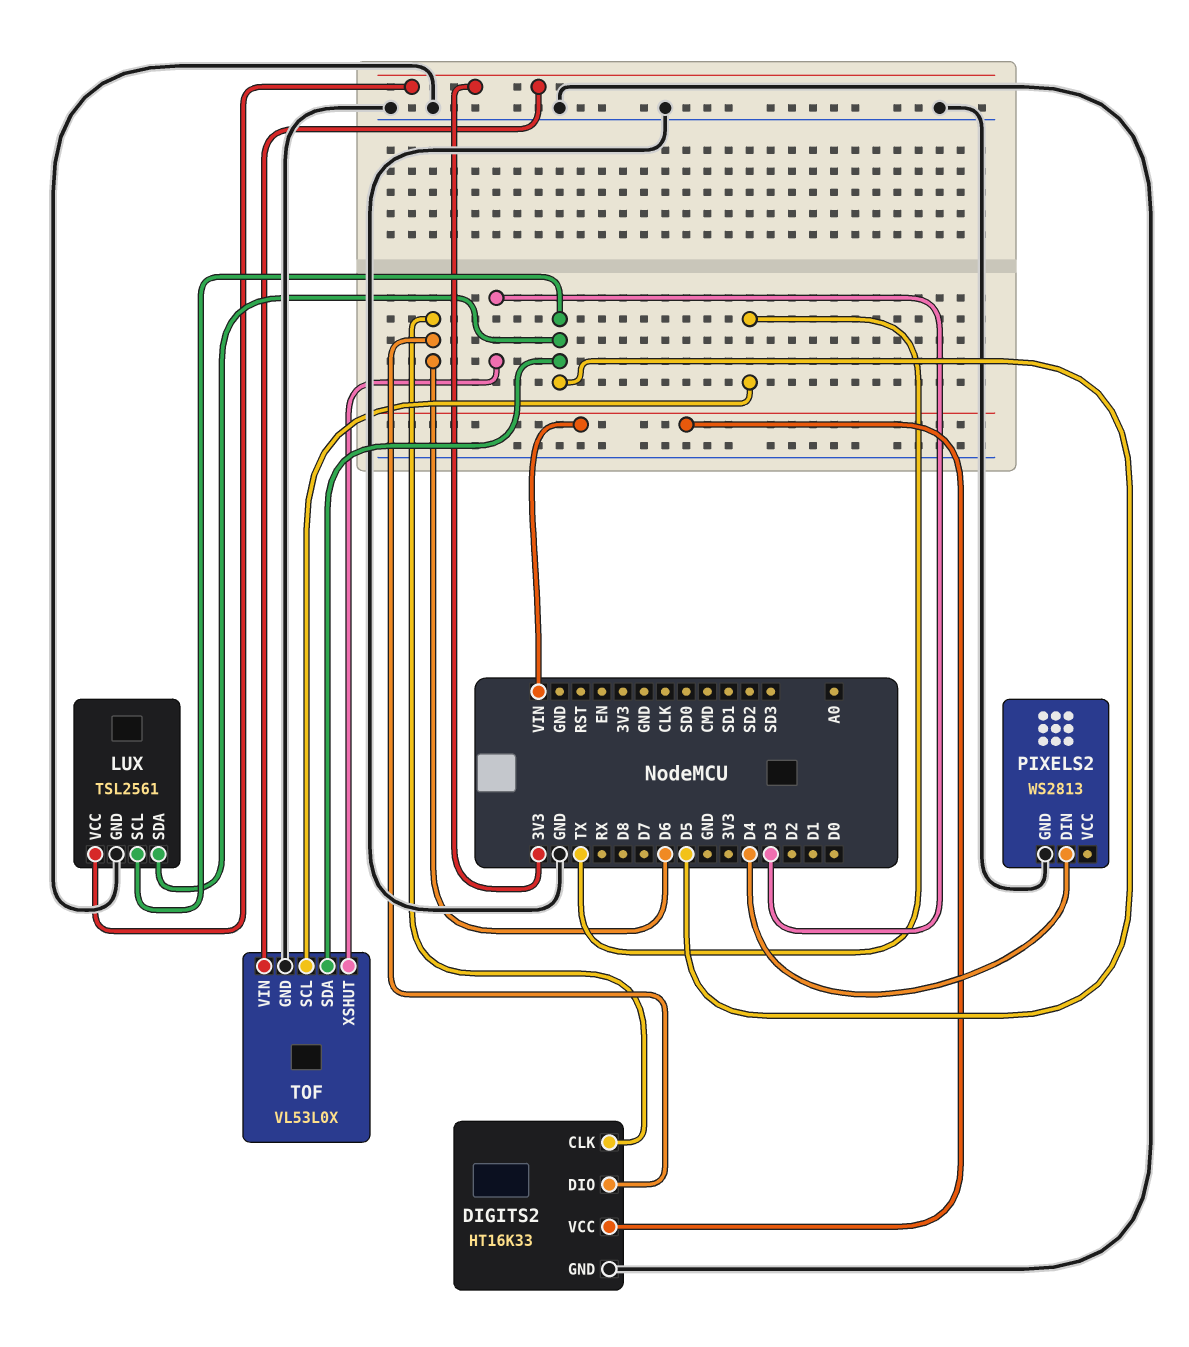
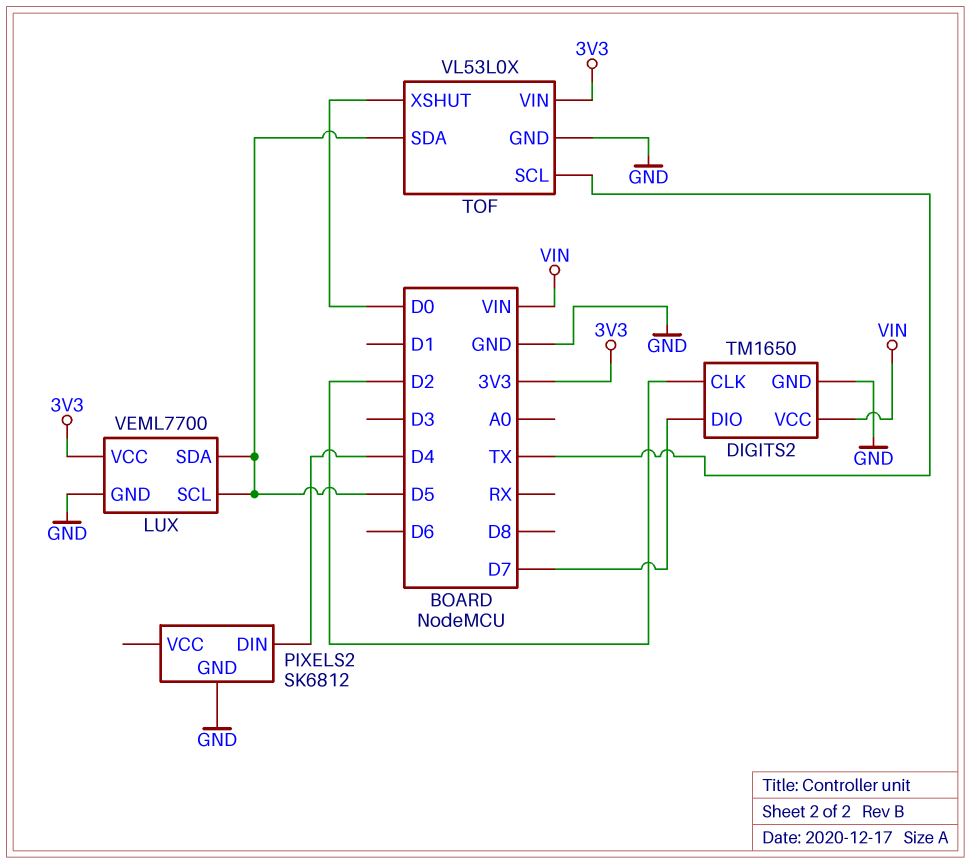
DIGITS2: HT16K33 -> TM1650
DIGITS2 pin CLK: D6 -> D2
DIGITS2 pin DIO: D6 -> D7
LUX: TSL2561 -> VEML7700
PIXELS2: WS2813 -> SK6812
TOF pin XSHUT: D3 -> D0

